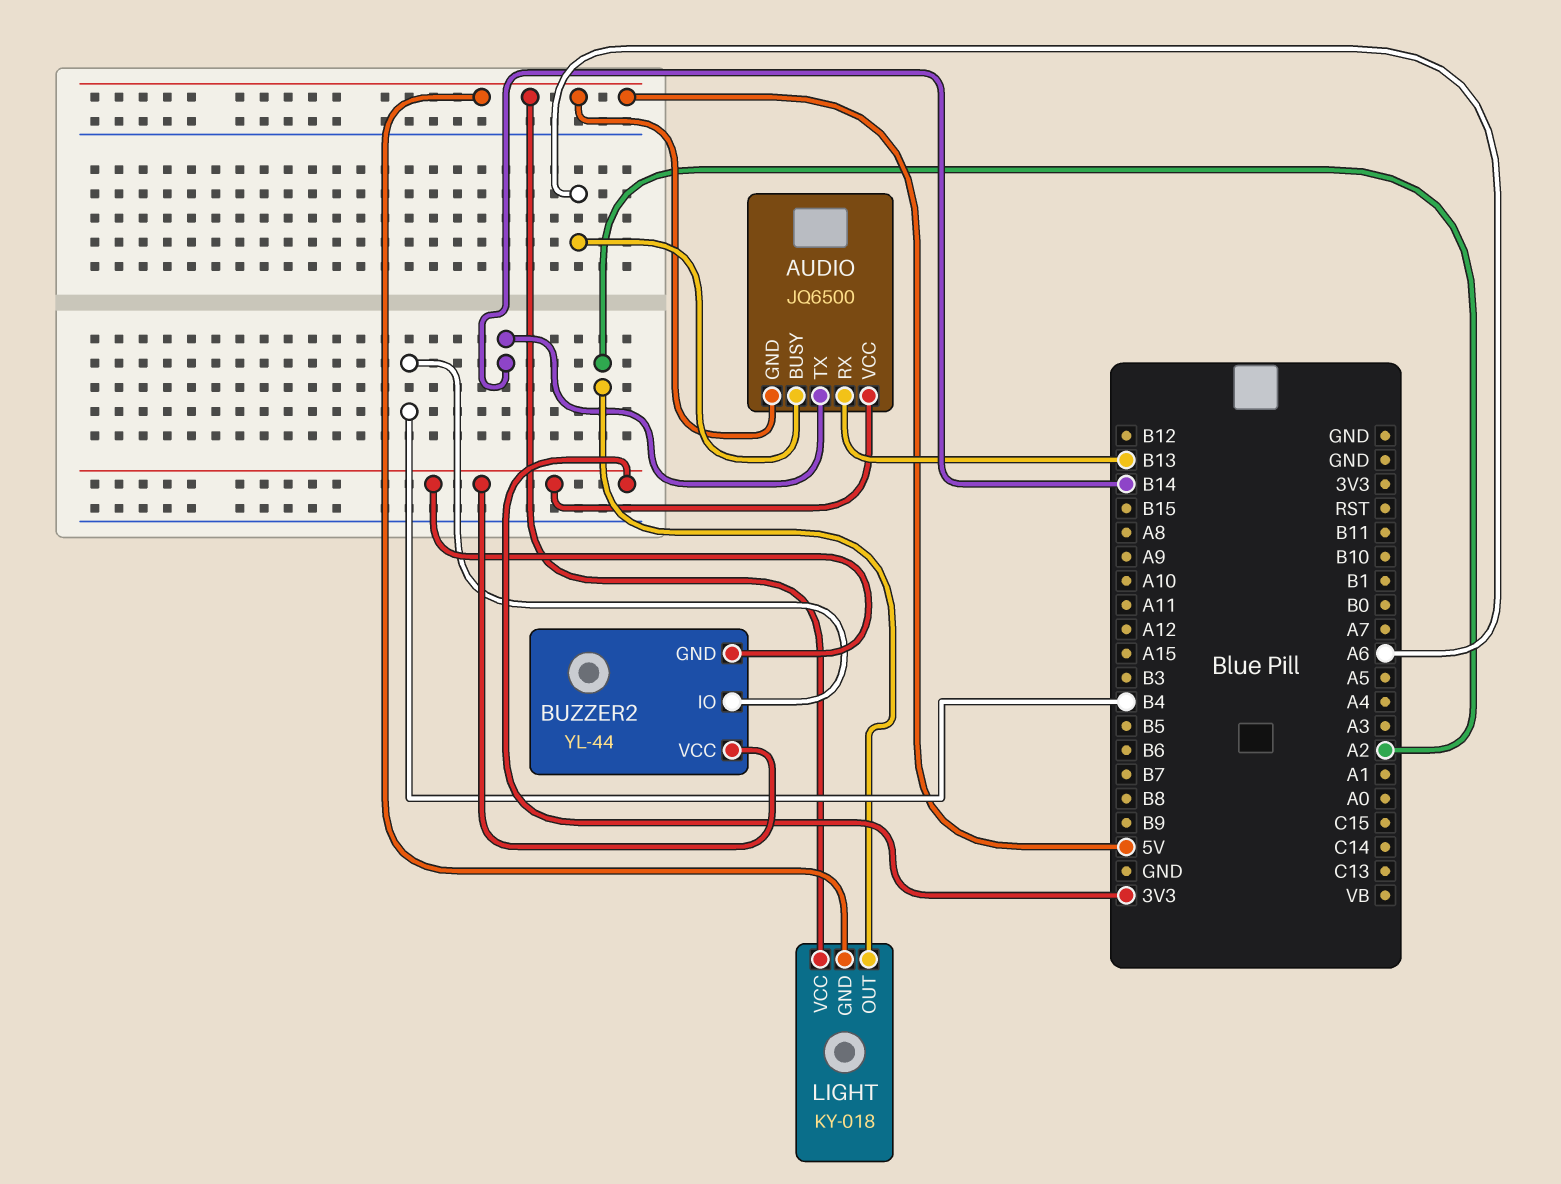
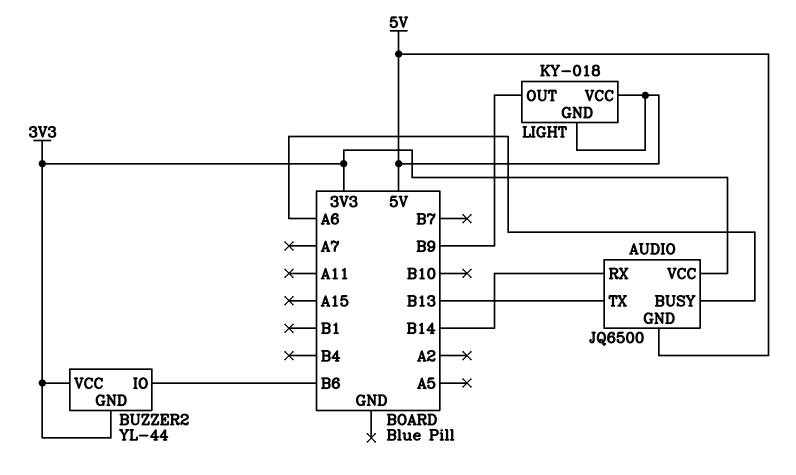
AUDIO pin RX: B13 -> B14
AUDIO pin TX: B14 -> B13
BUZZER2 pin IO: B4 -> B6
LIGHT pin OUT: A2 -> B9

